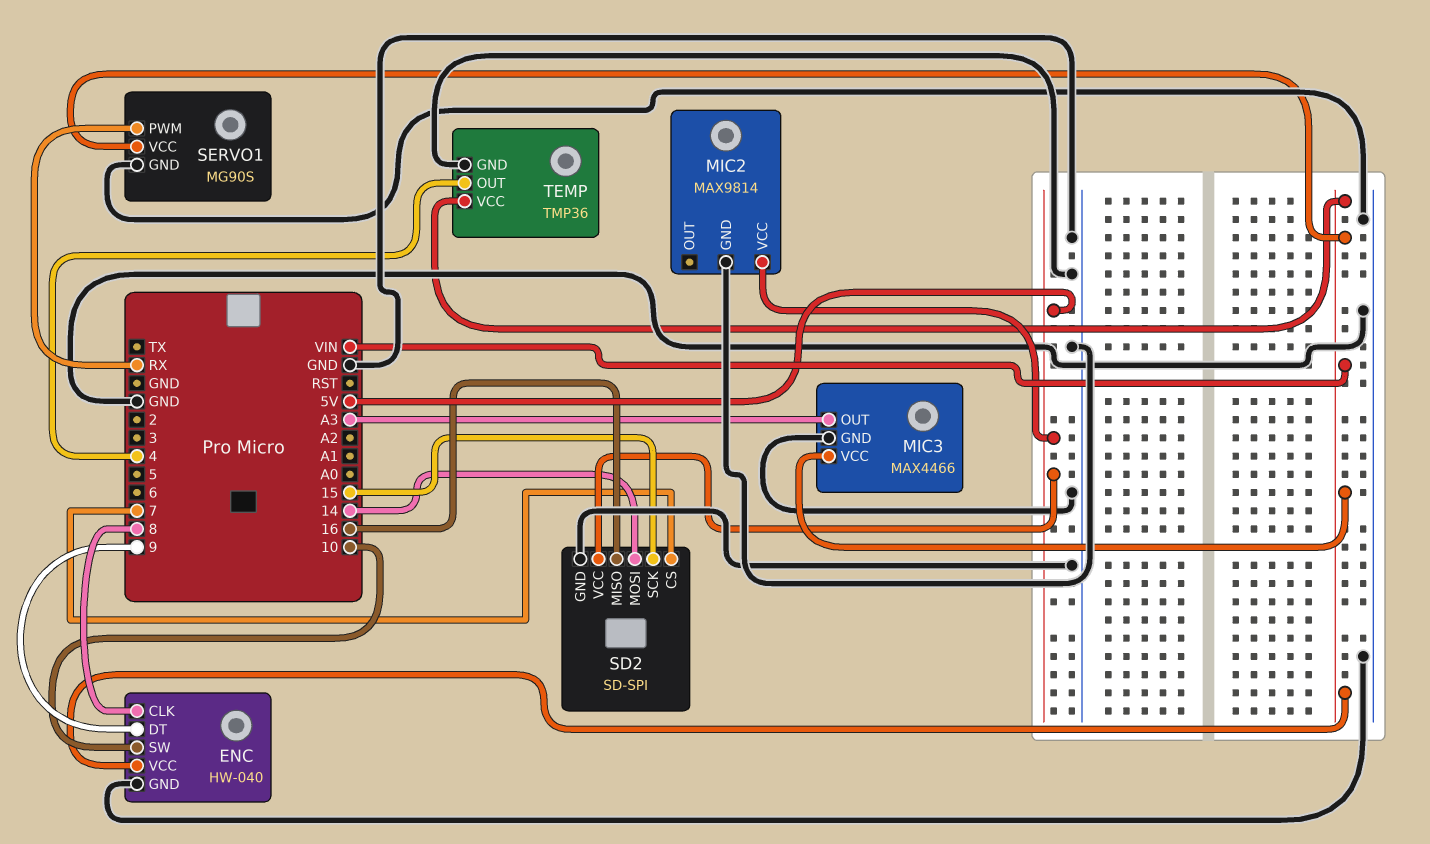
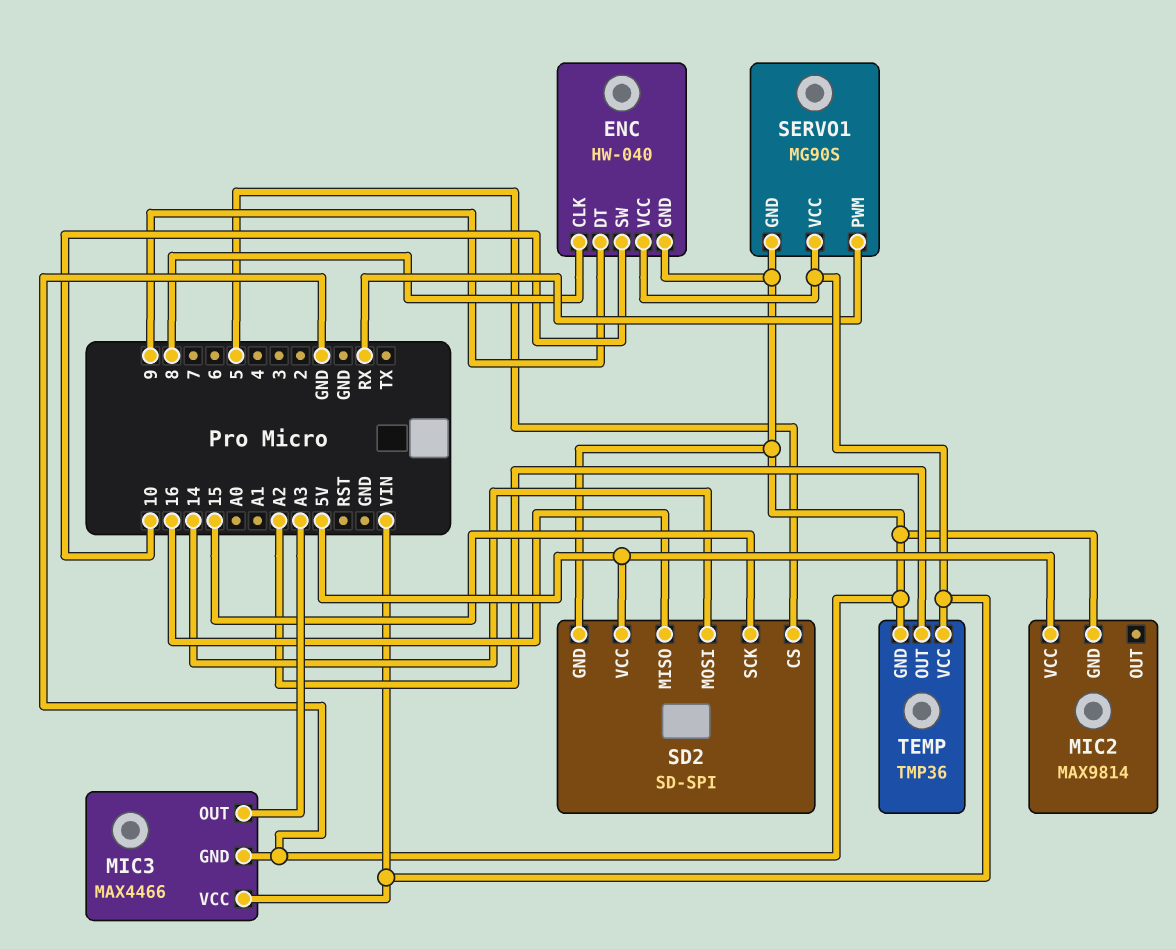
SD2 pin CS: 7 -> 5
TEMP pin OUT: 4 -> A2

